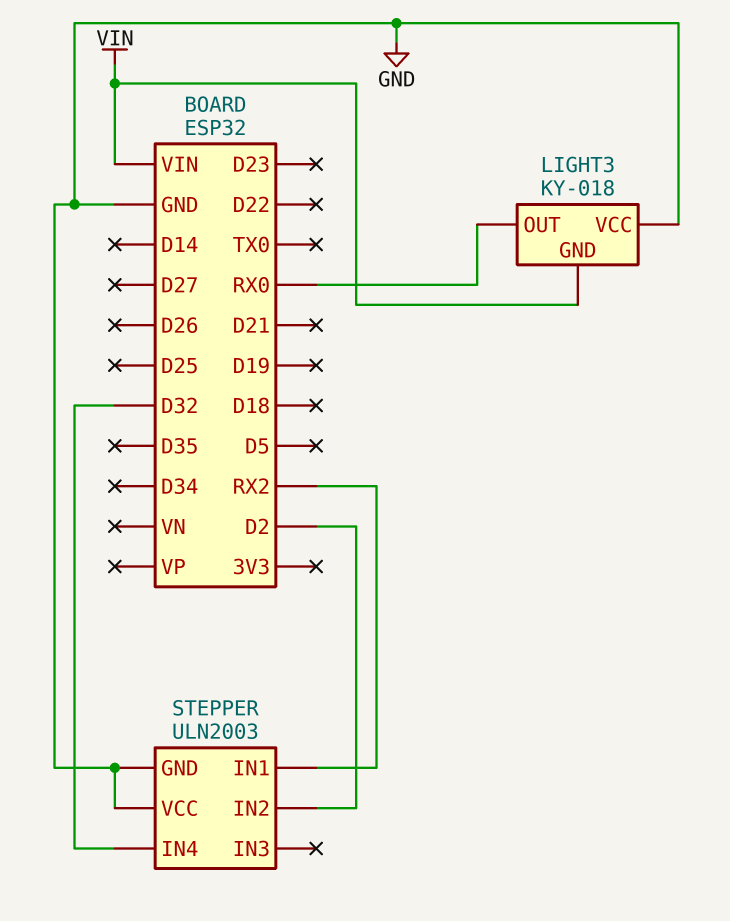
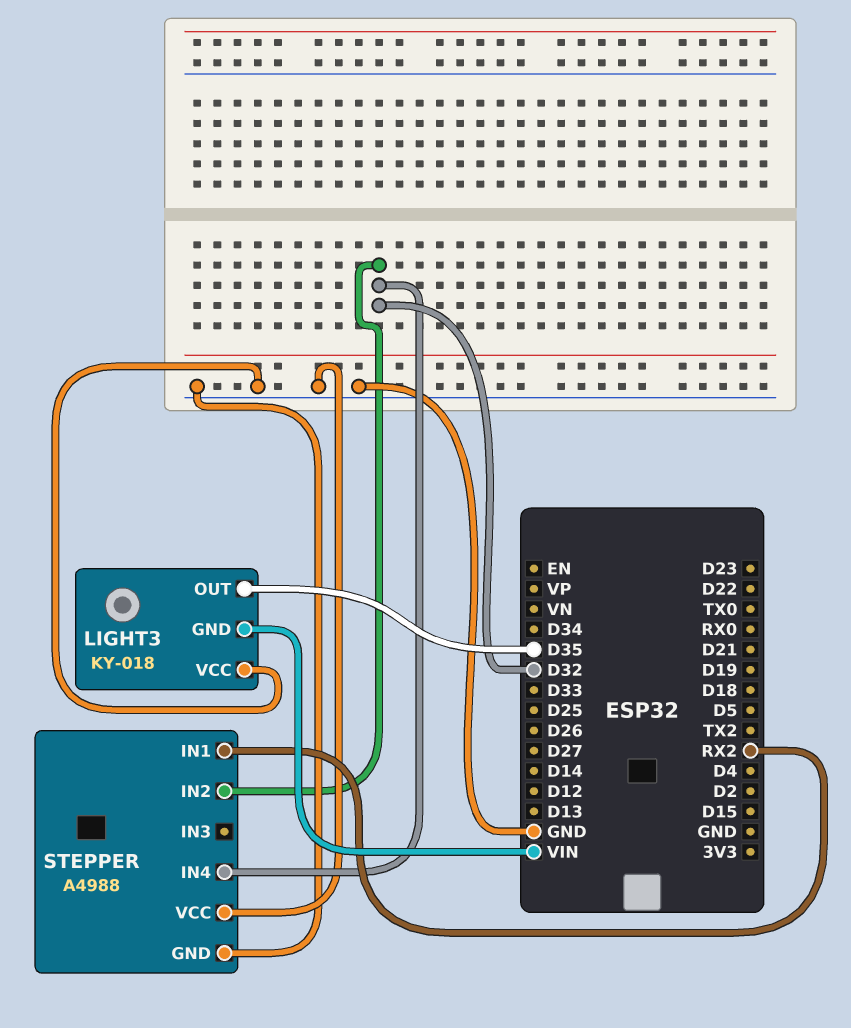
LIGHT3 pin OUT: RX0 -> D35
STEPPER: ULN2003 -> A4988
STEPPER pin IN2: D2 -> D32

